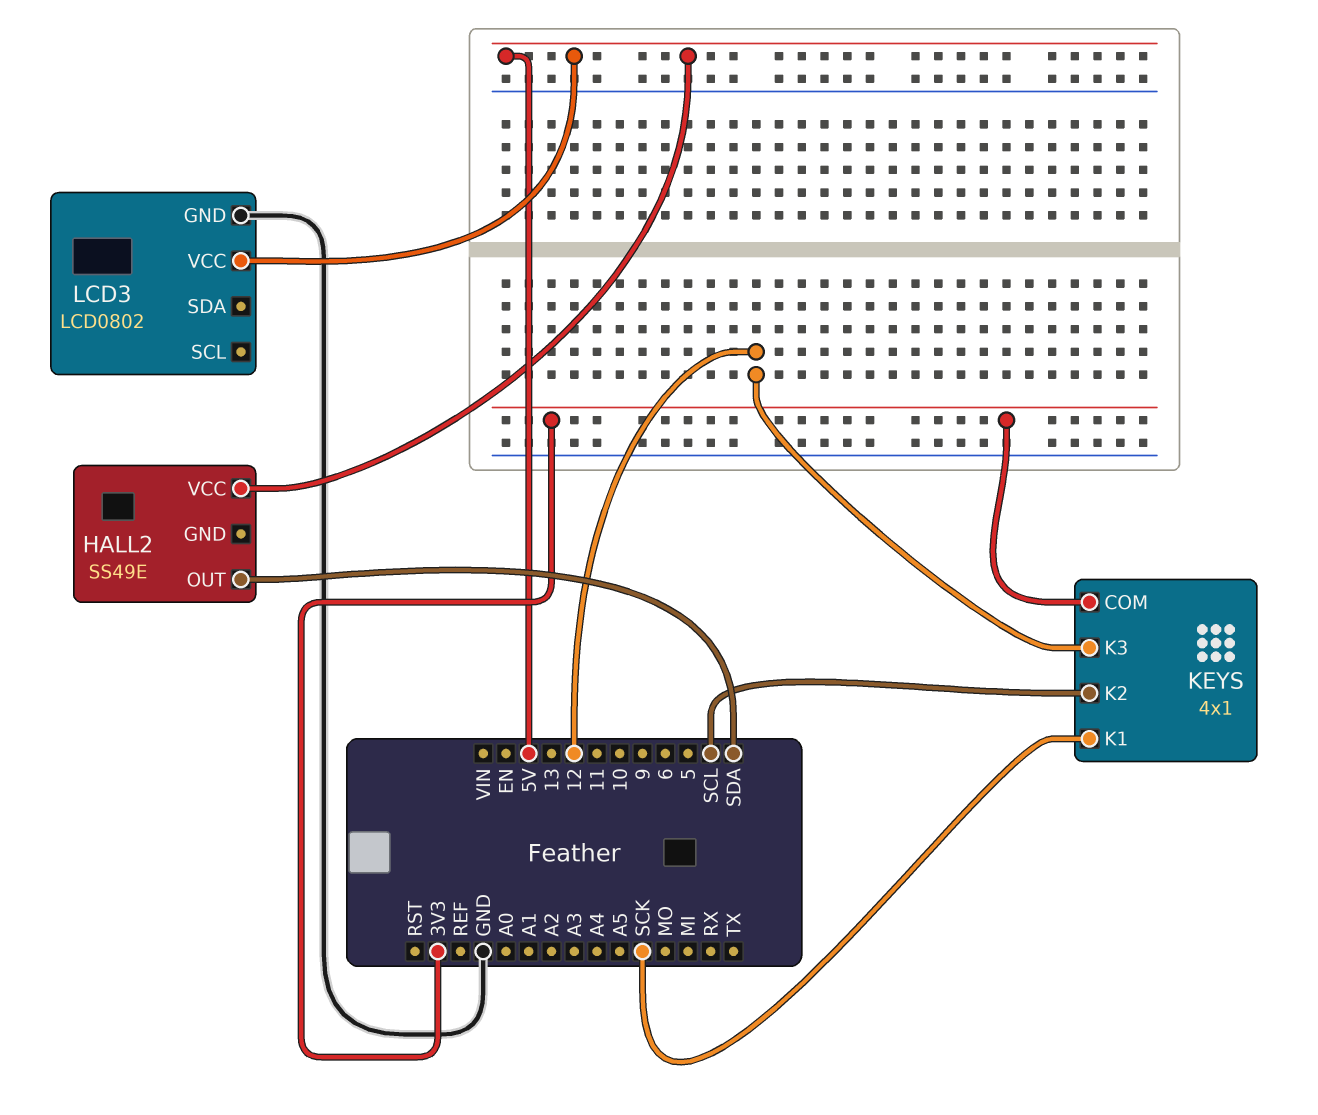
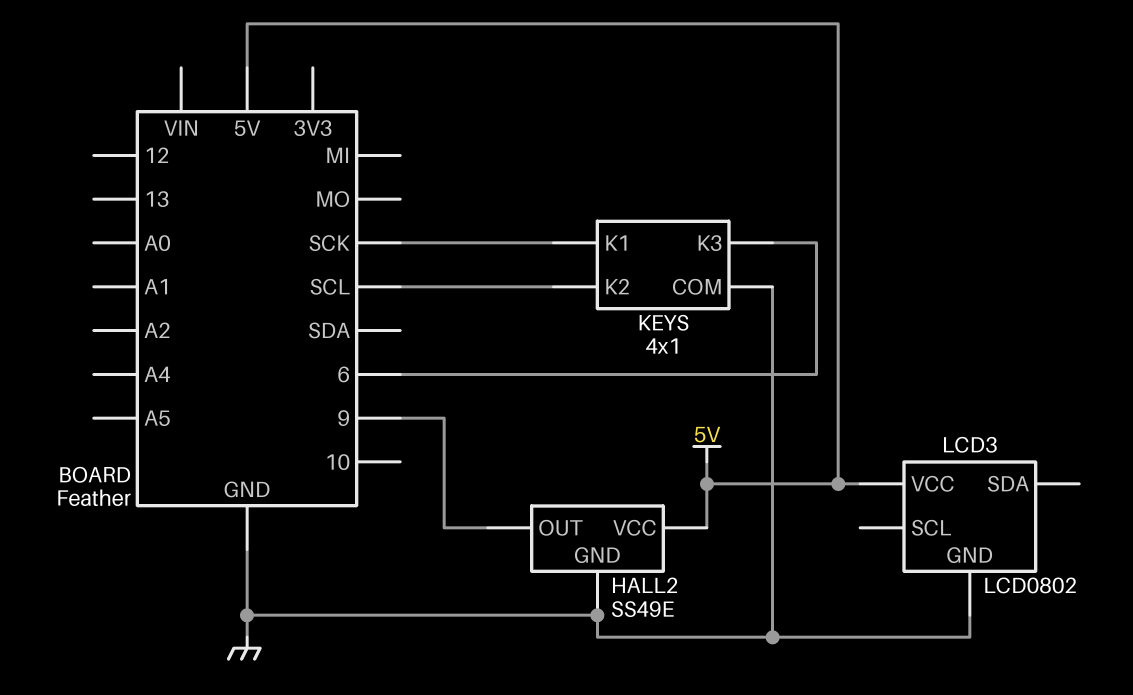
HALL2 pin GND: none -> GND
HALL2 pin OUT: SDA -> 9
KEYS pin COM: 3V3 -> GND
KEYS pin K3: 12 -> 6

